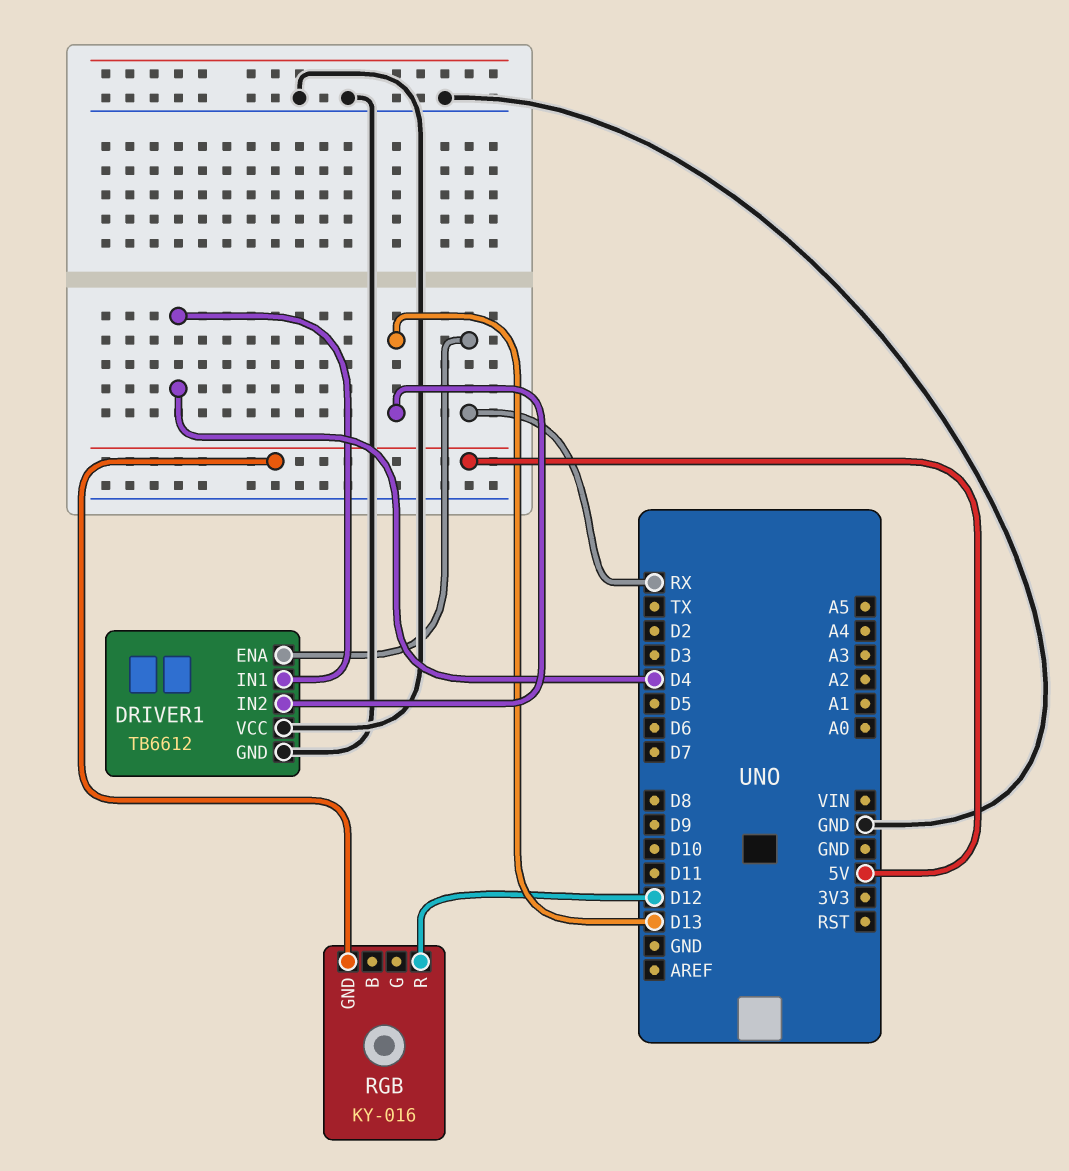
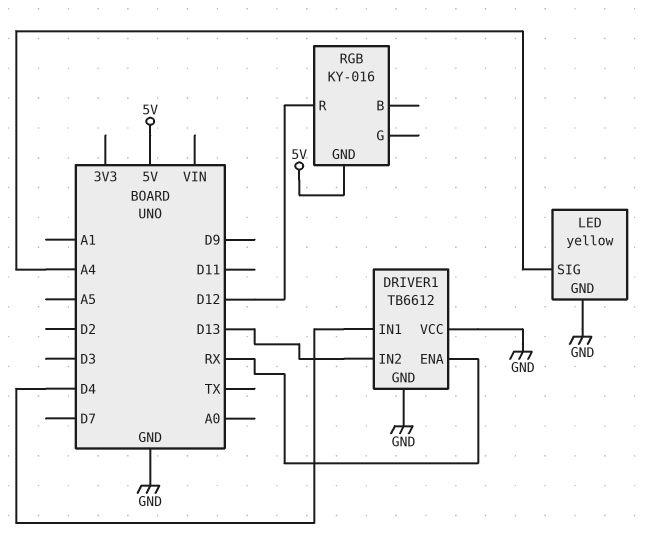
LED: none -> yellow
LED pin GND: none -> GND
LED pin SIG: none -> A4

